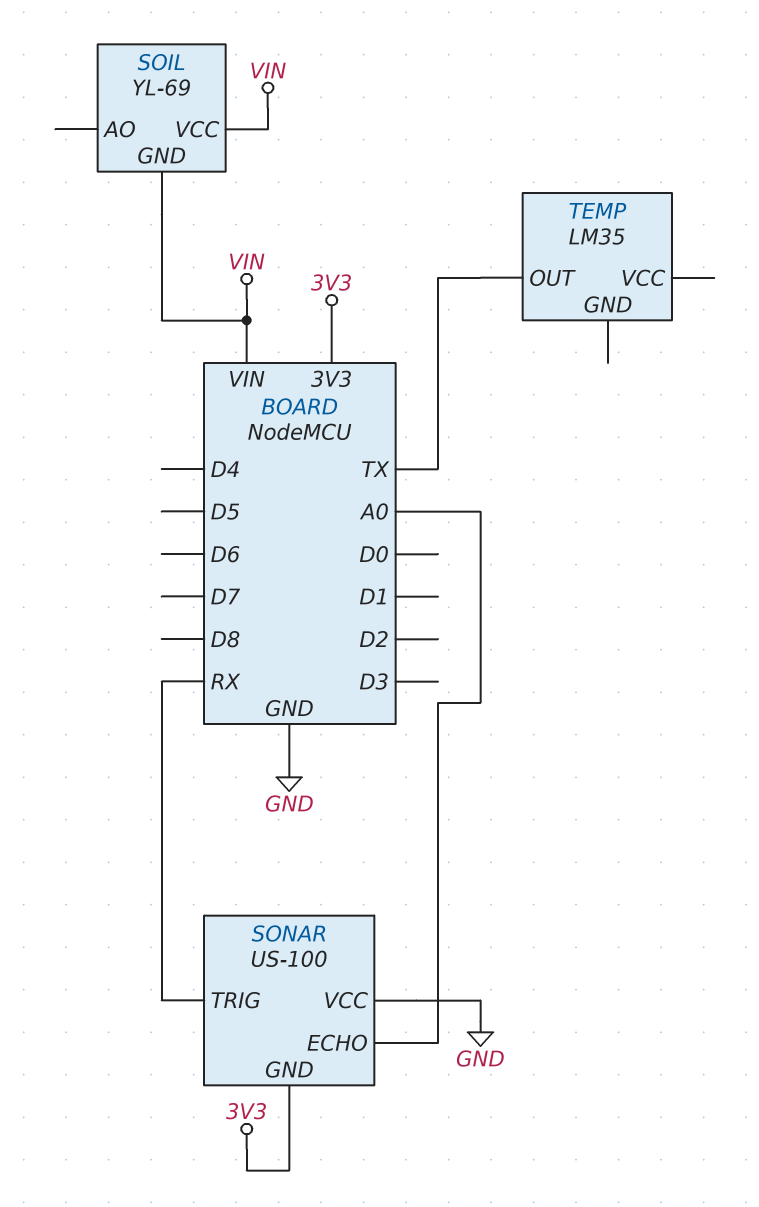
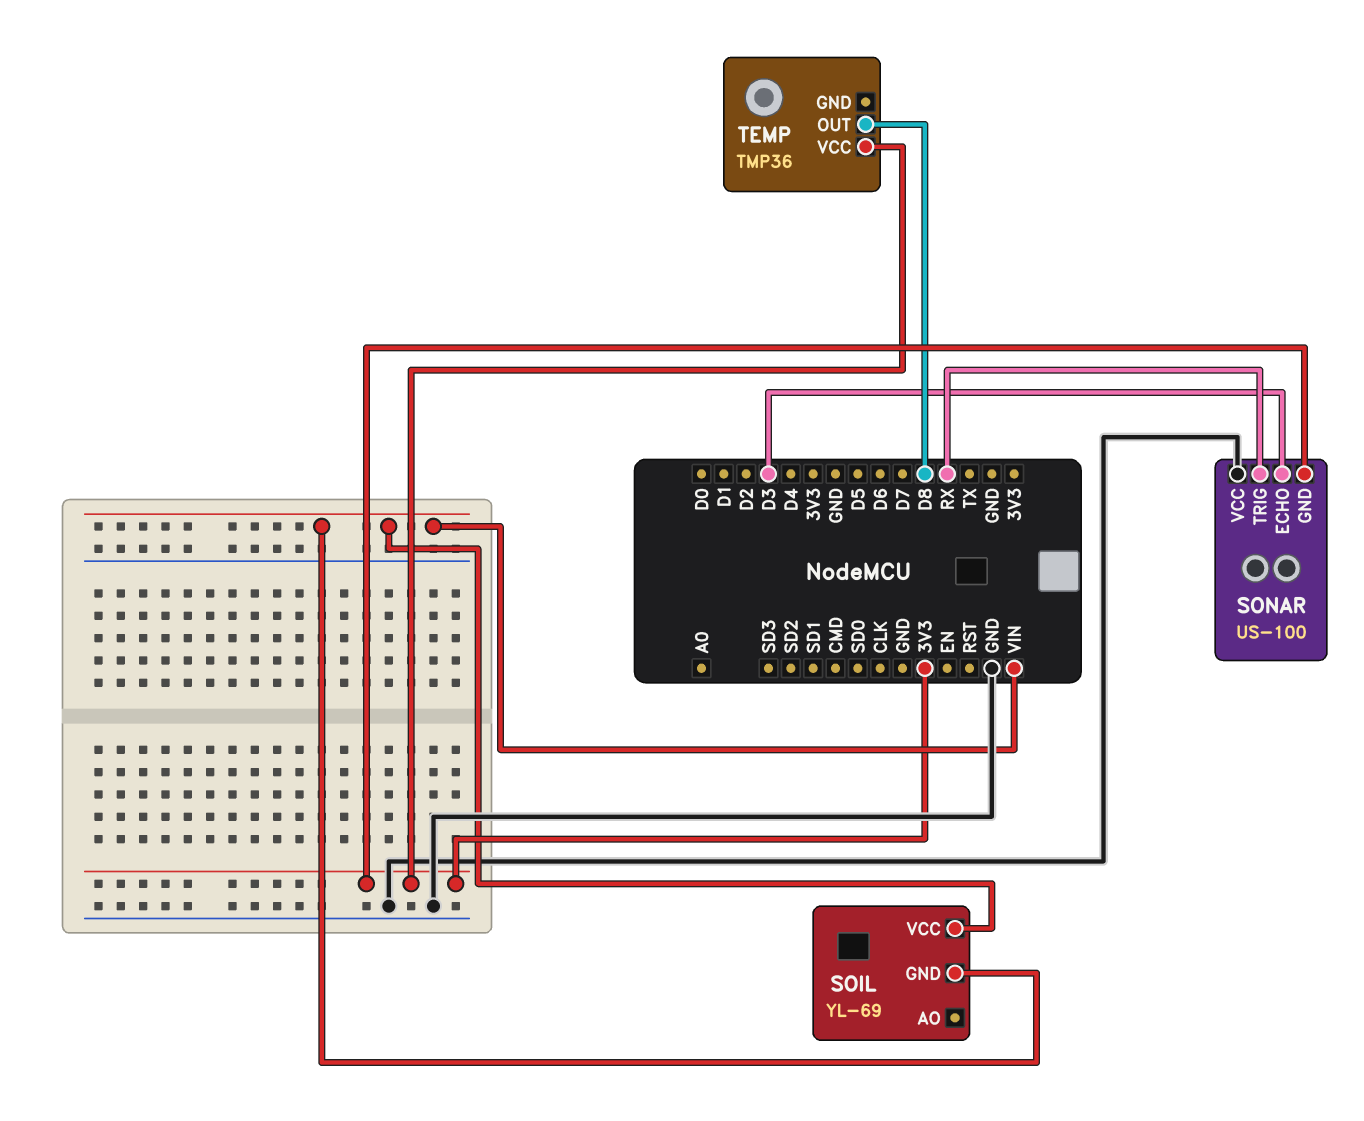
SONAR pin ECHO: A0 -> D3
TEMP: LM35 -> TMP36
TEMP pin OUT: TX -> D8
TEMP pin VCC: none -> 3V3

